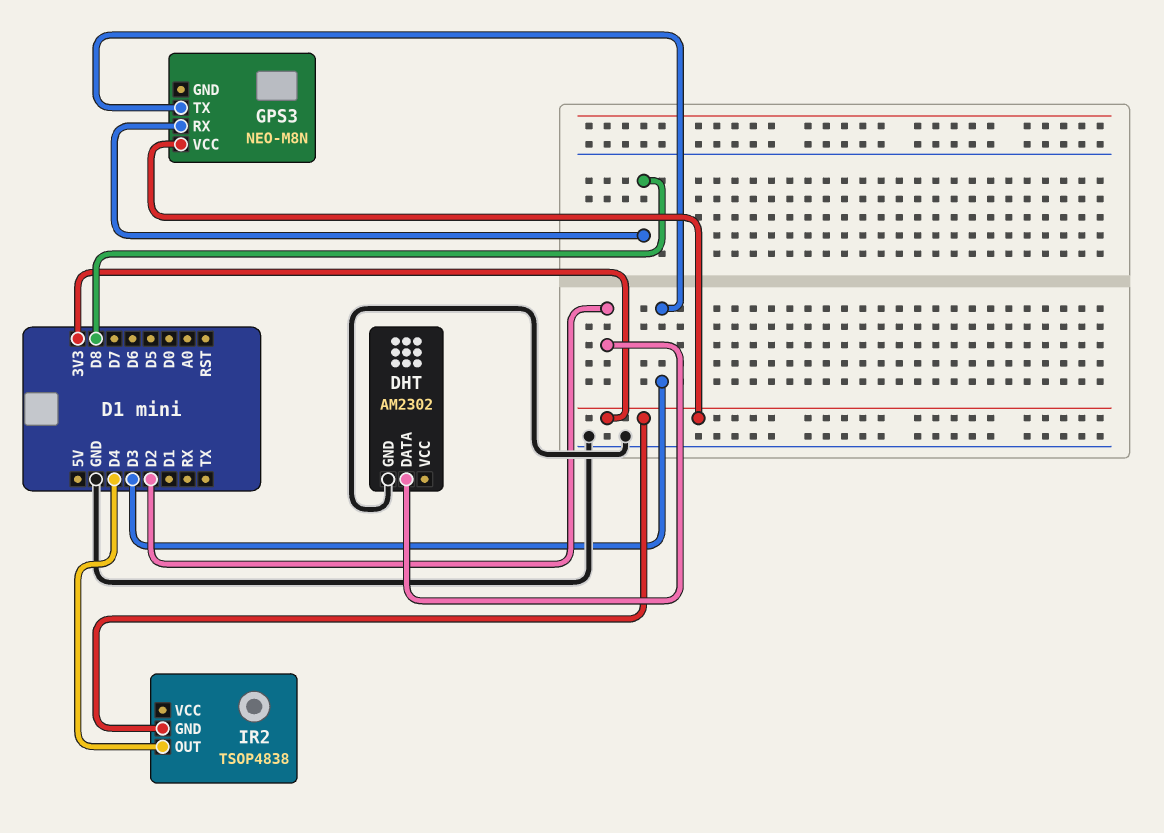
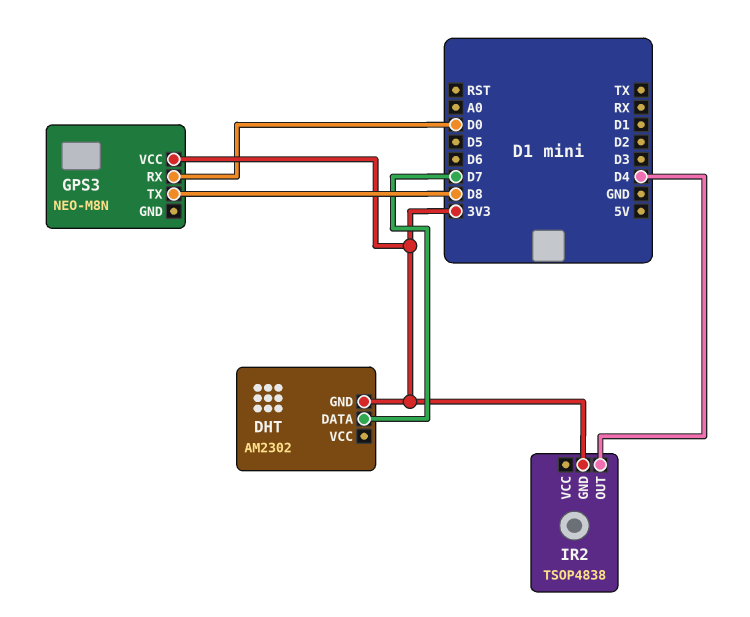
DHT pin DATA: D2 -> D7
DHT pin GND: GND -> 3V3
GPS3 pin RX: D8 -> D0
GPS3 pin TX: D3 -> D8

